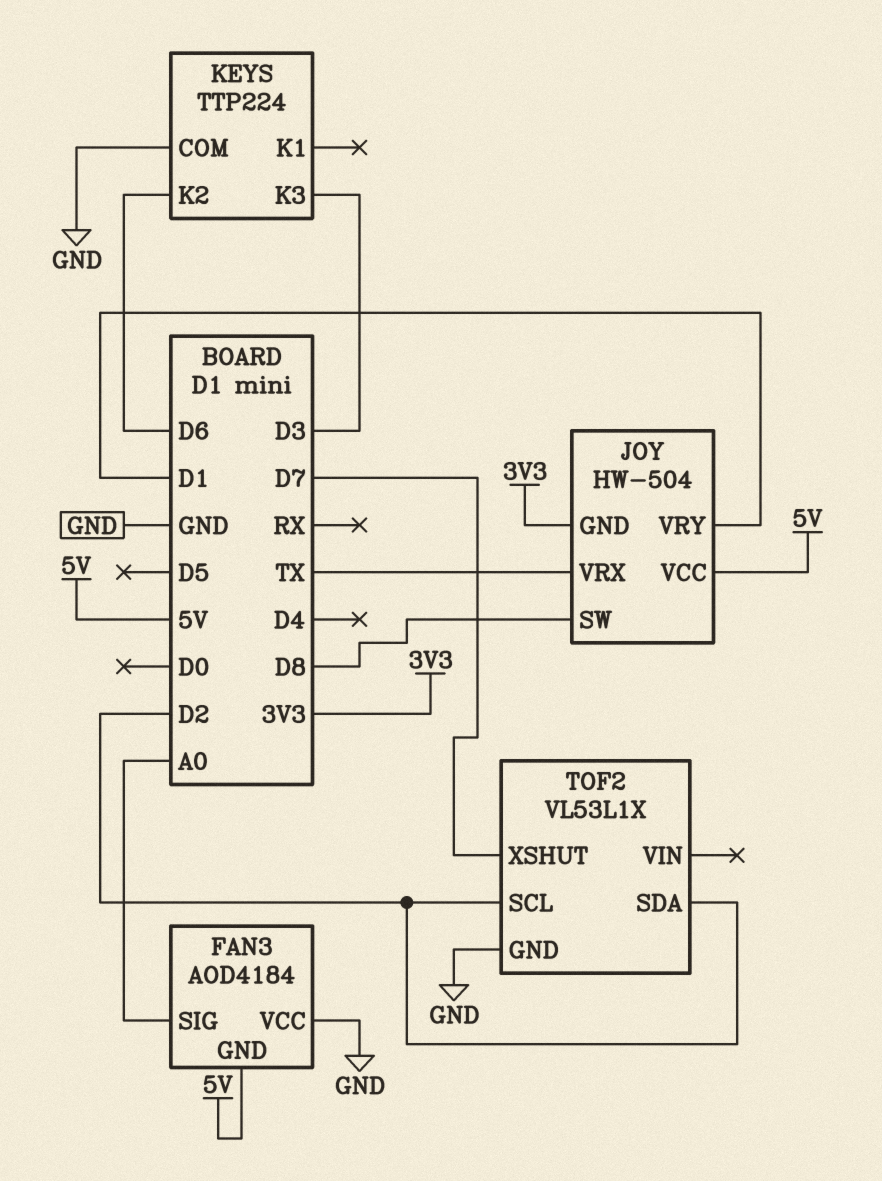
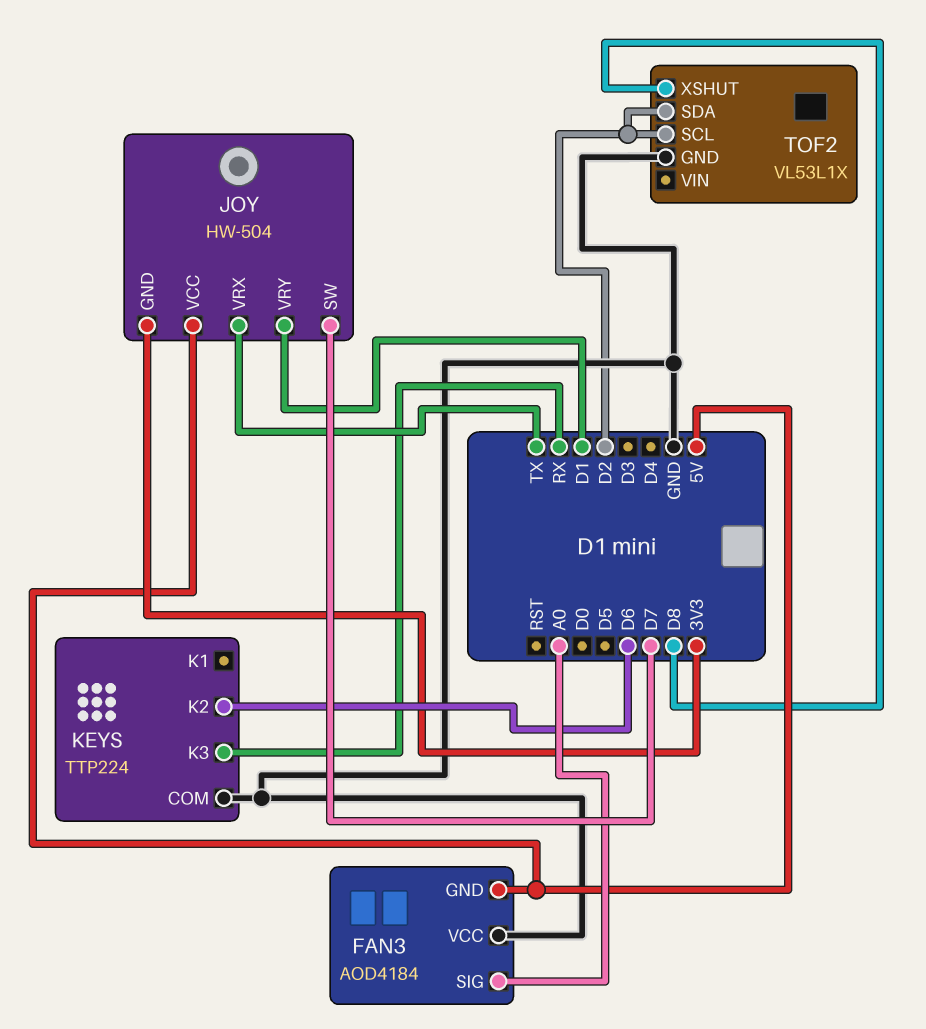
JOY pin SW: D8 -> D7
KEYS pin K3: D3 -> RX
TOF2 pin XSHUT: D7 -> D8

